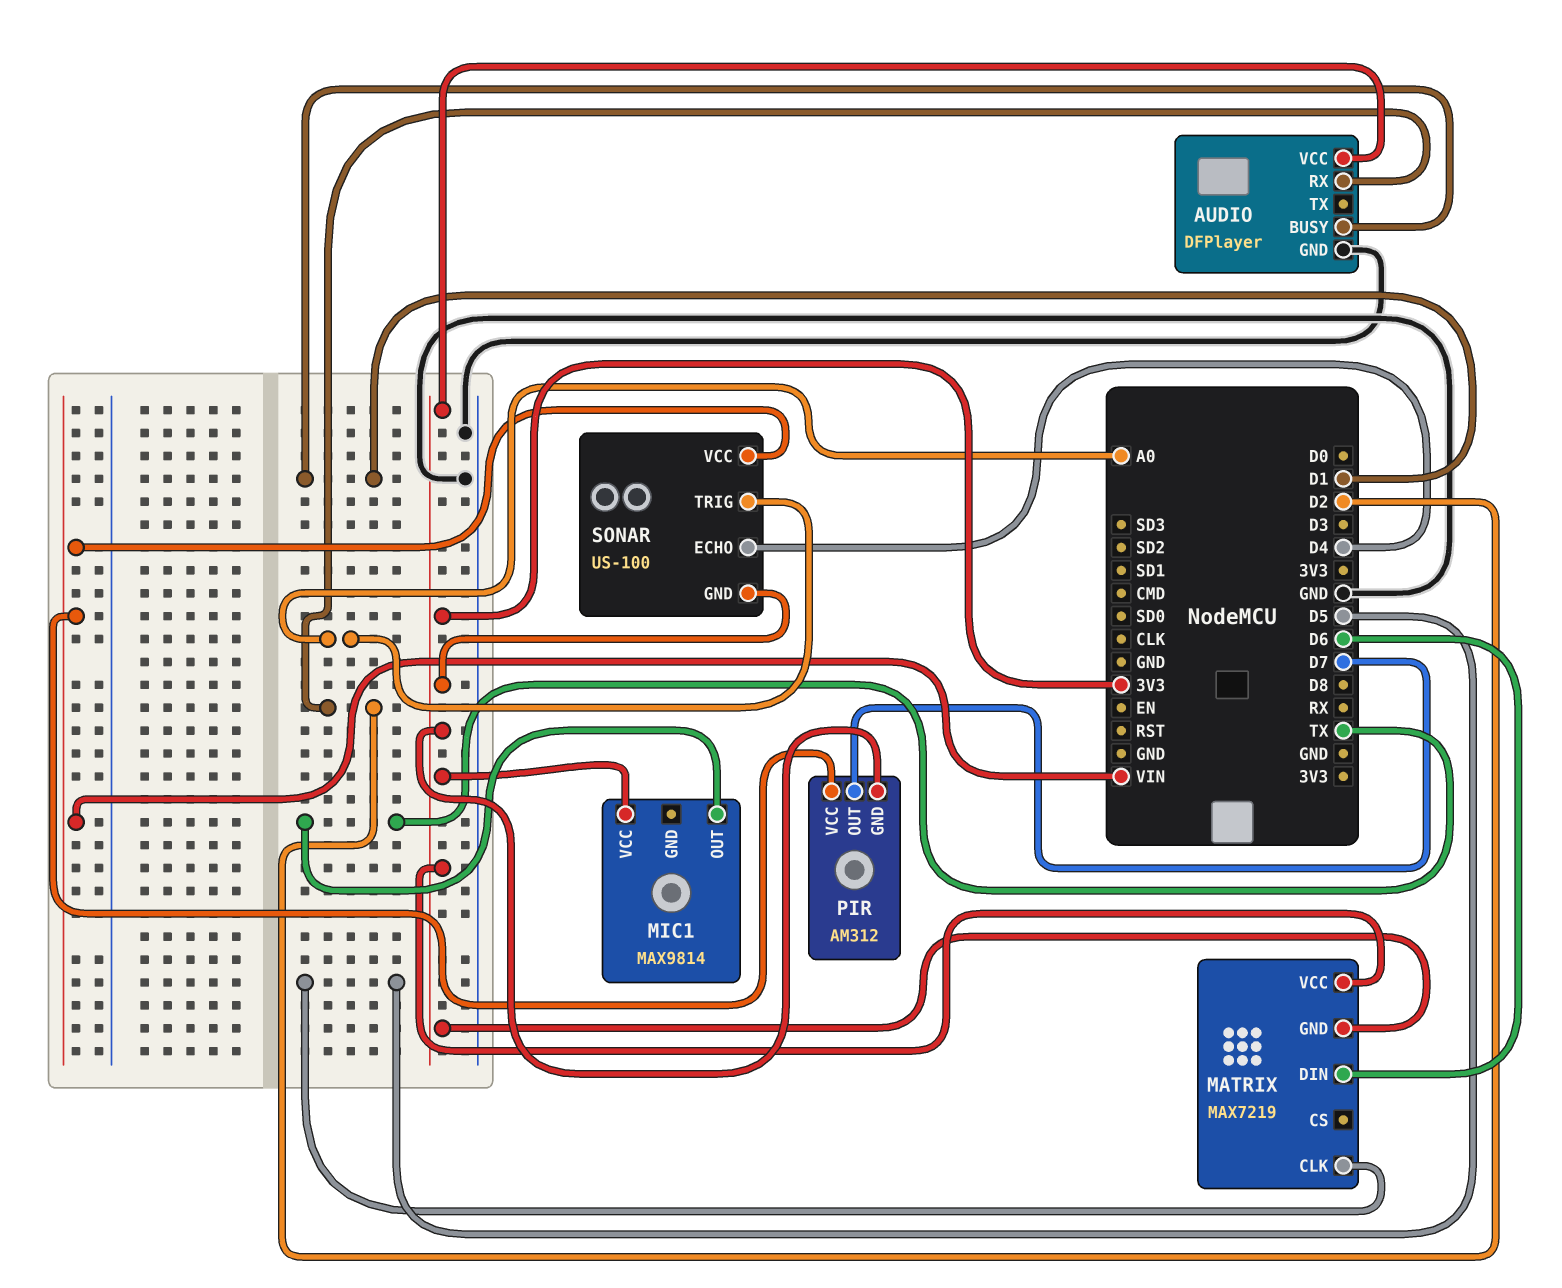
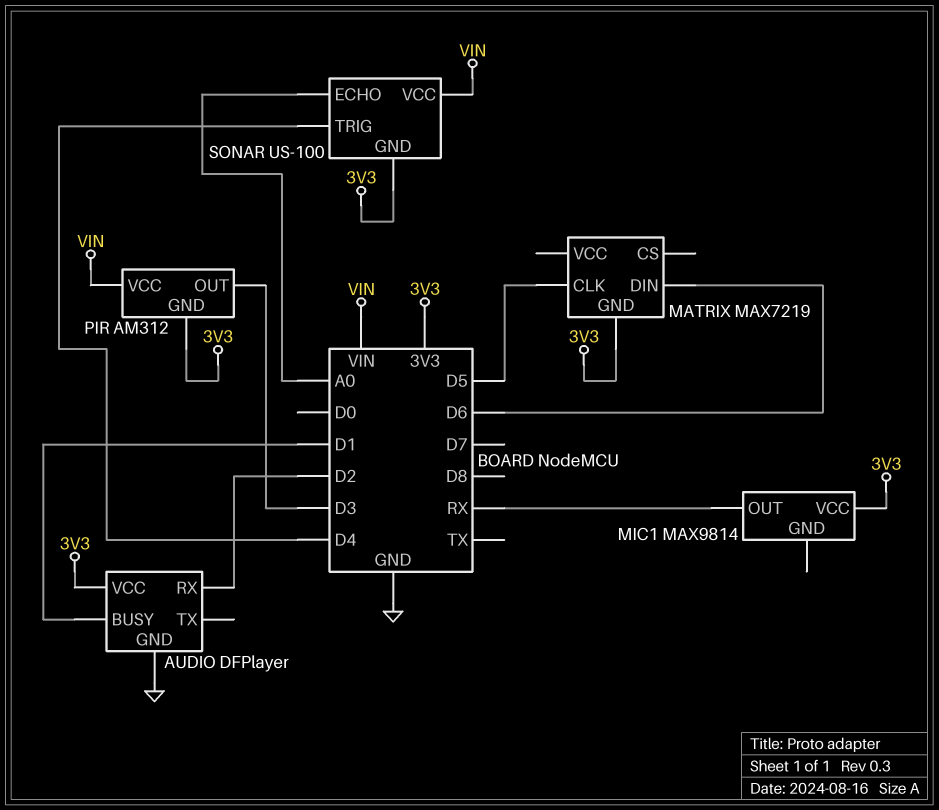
MATRIX pin VCC: 3V3 -> none
MIC1 pin OUT: TX -> RX
PIR pin OUT: D7 -> D3
SONAR pin ECHO: D4 -> A0
SONAR pin TRIG: A0 -> D4

